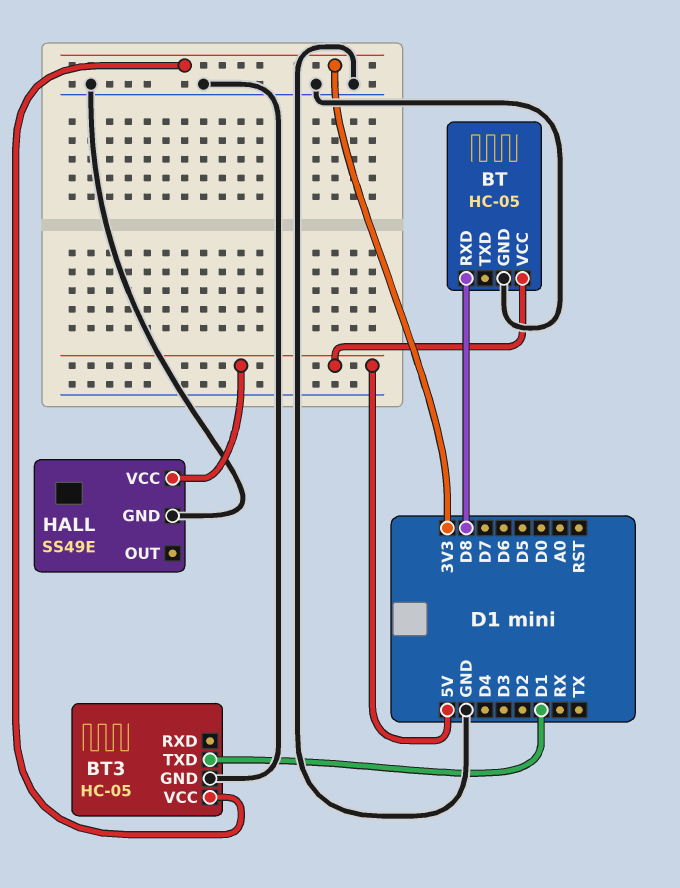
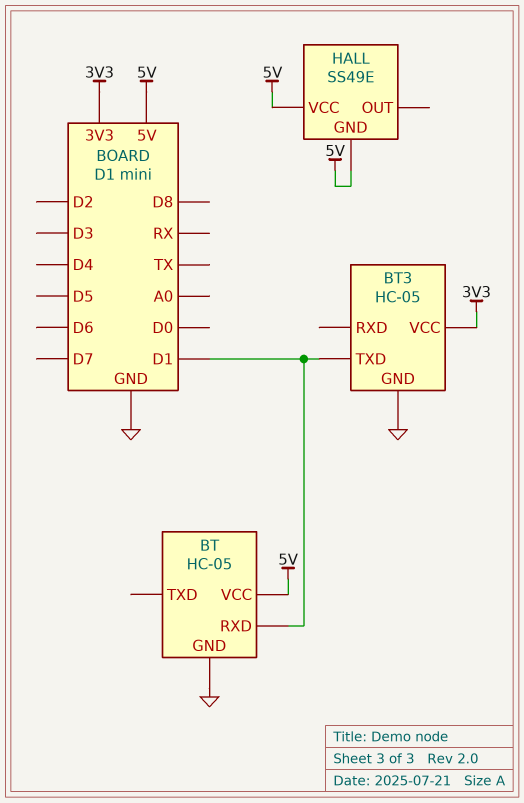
BT pin RXD: D8 -> D1
HALL pin GND: GND -> 5V

